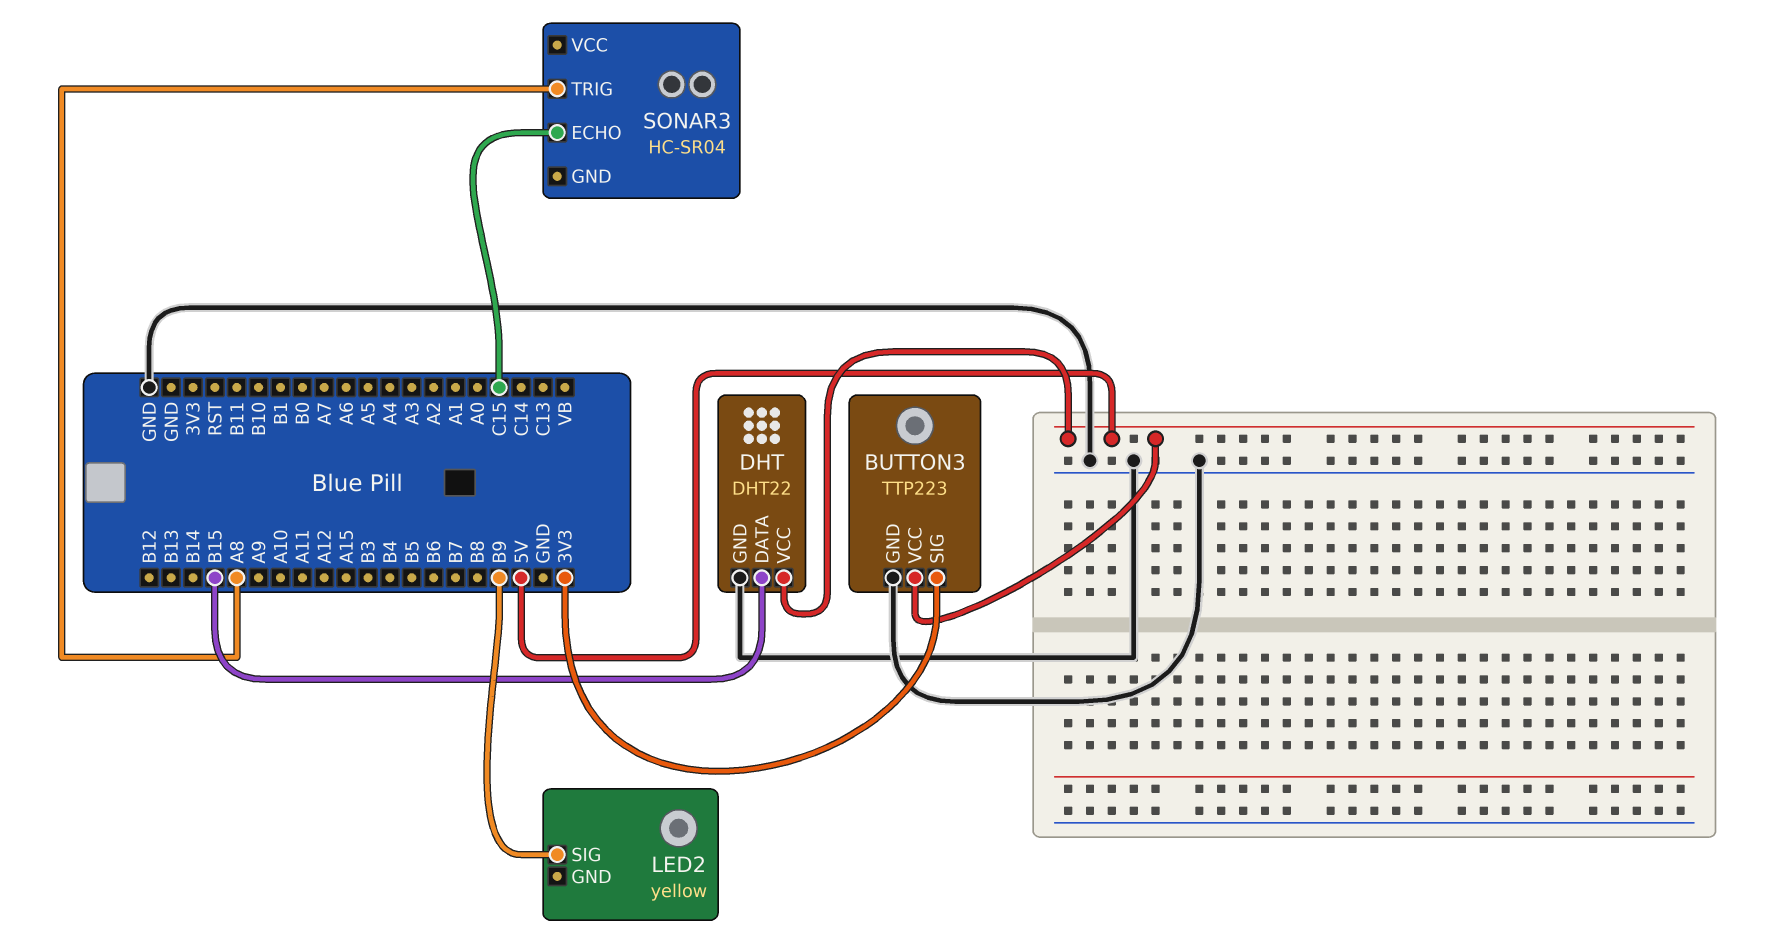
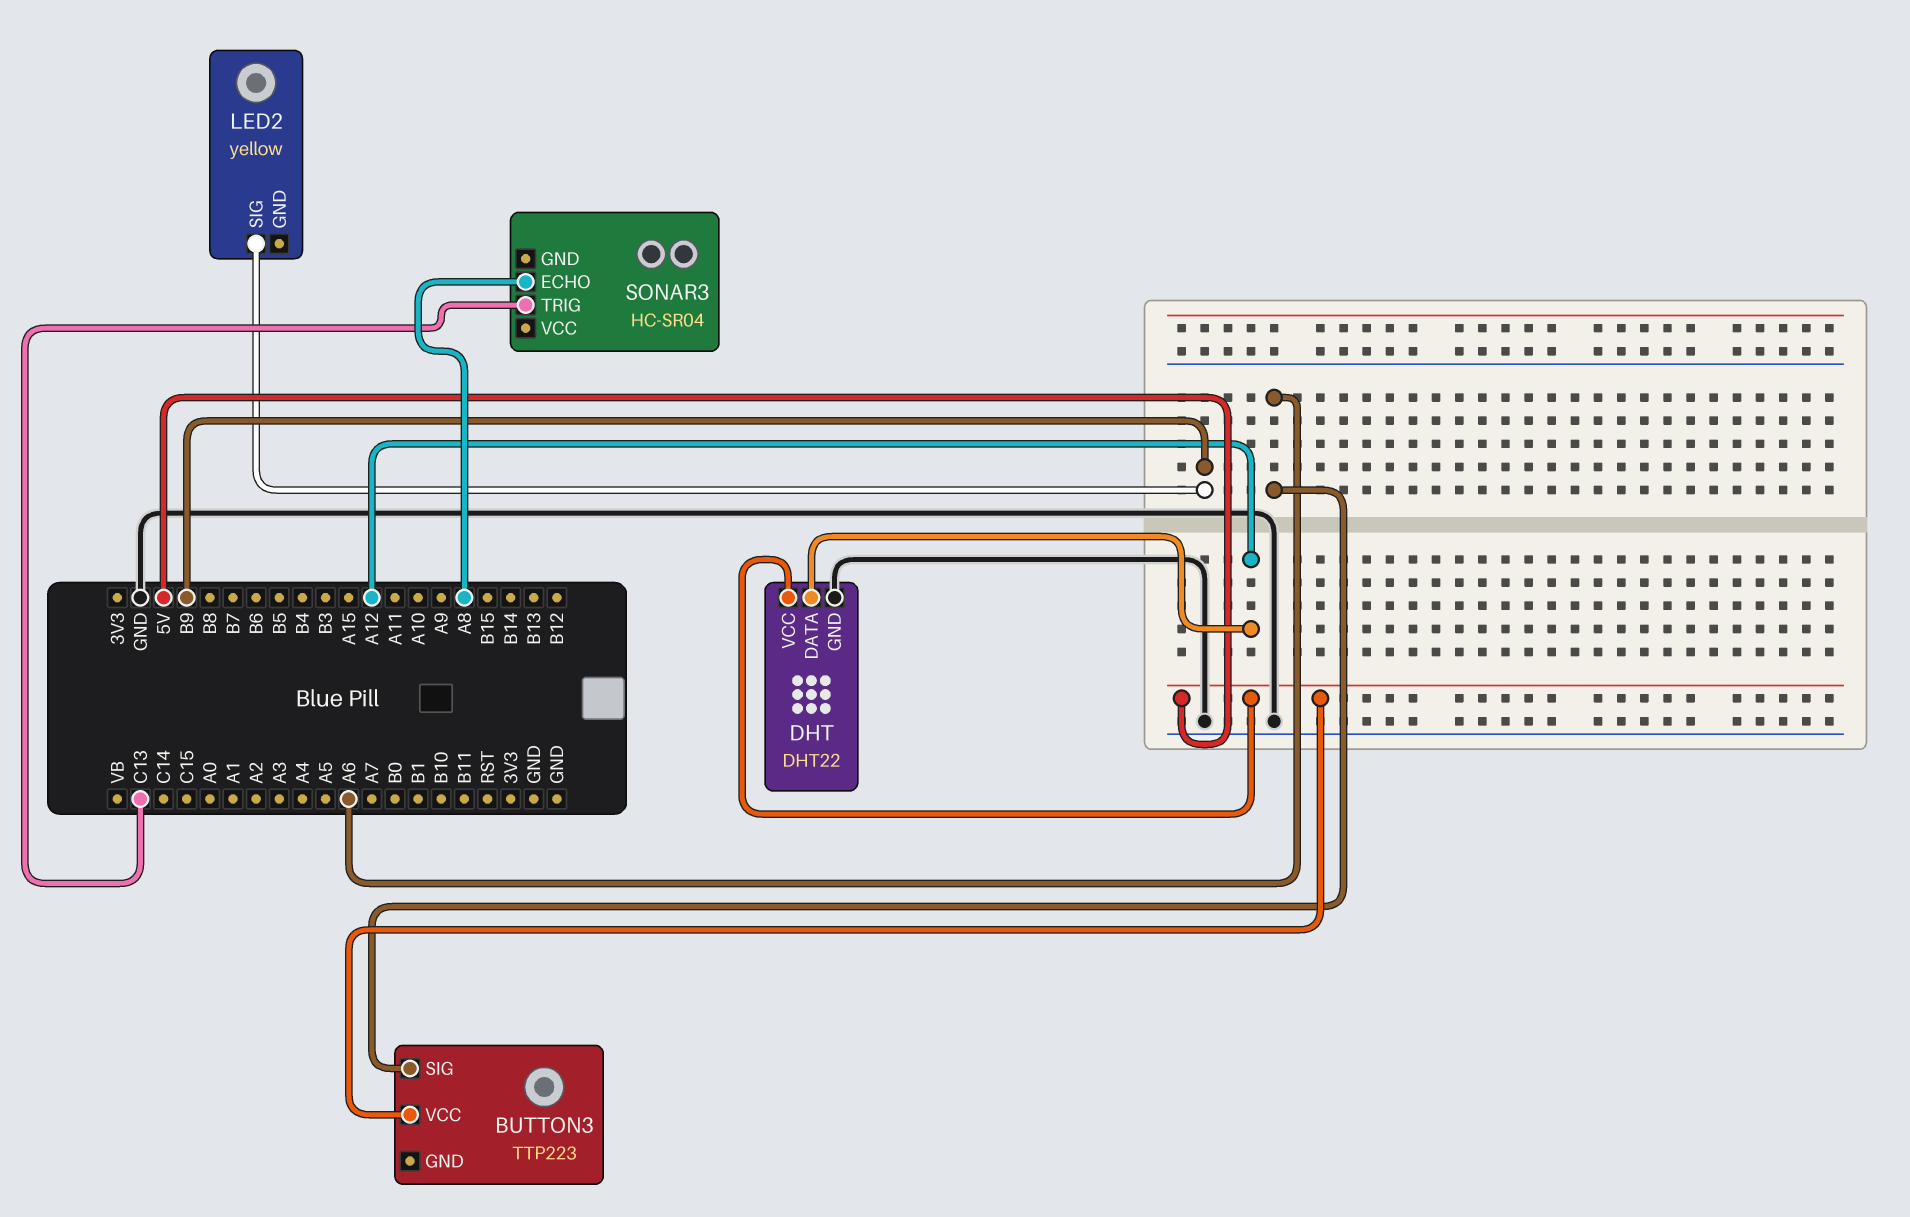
BUTTON3 pin GND: GND -> none
BUTTON3 pin SIG: 3V3 -> A6
DHT pin DATA: B15 -> A12
SONAR3 pin ECHO: C15 -> A8
SONAR3 pin TRIG: A8 -> C13

